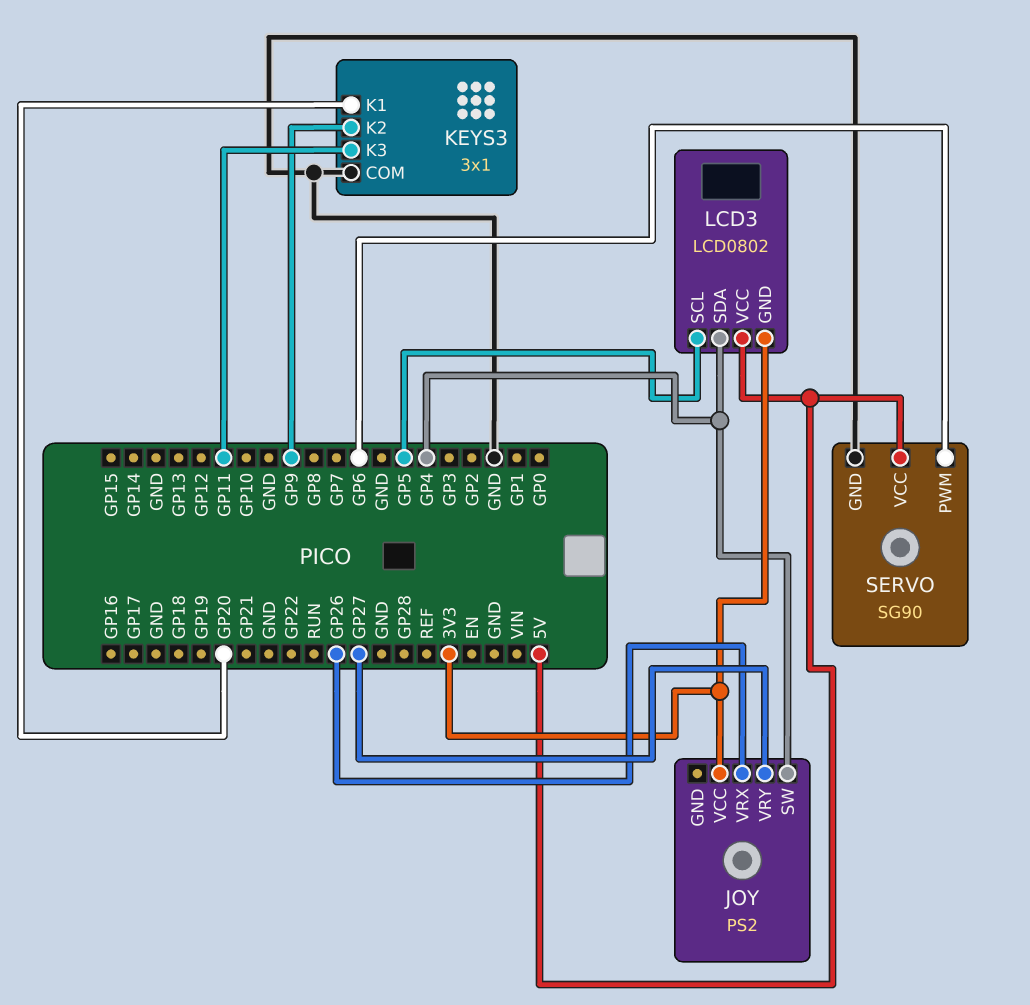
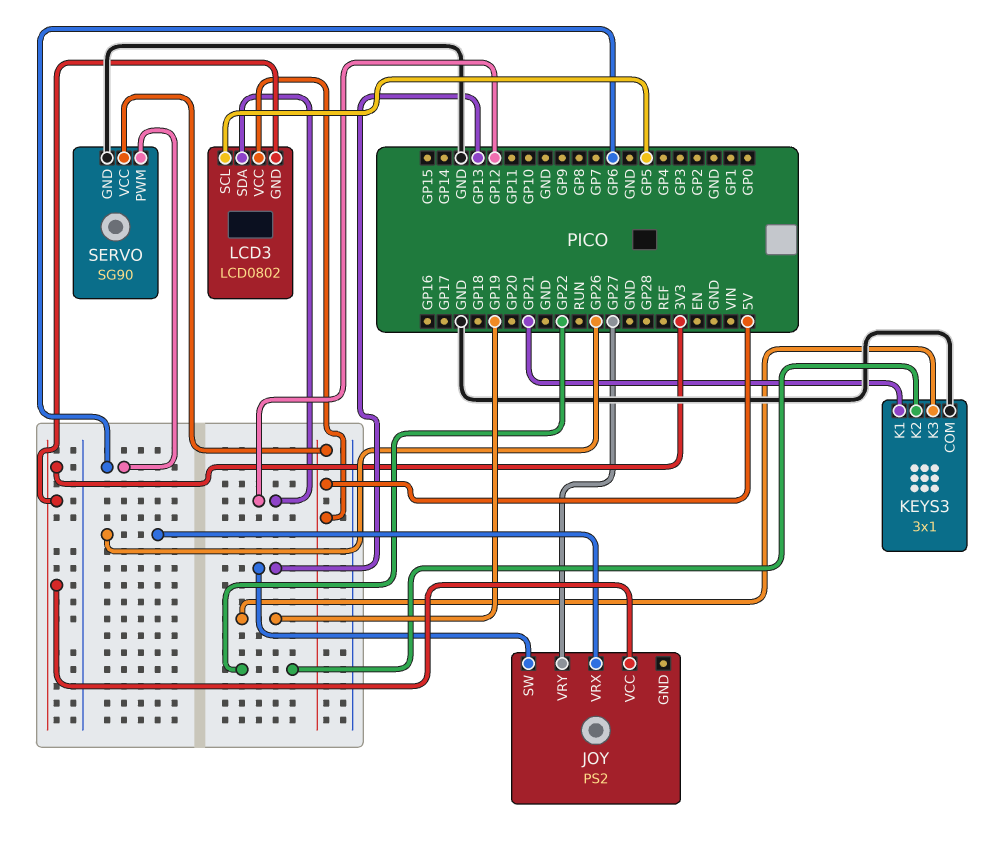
JOY pin SW: GP4 -> GP13
KEYS3 pin K1: GP20 -> GP21
KEYS3 pin K2: GP9 -> GP22
KEYS3 pin K3: GP11 -> GP19
LCD3 pin SDA: GP4 -> GP12

